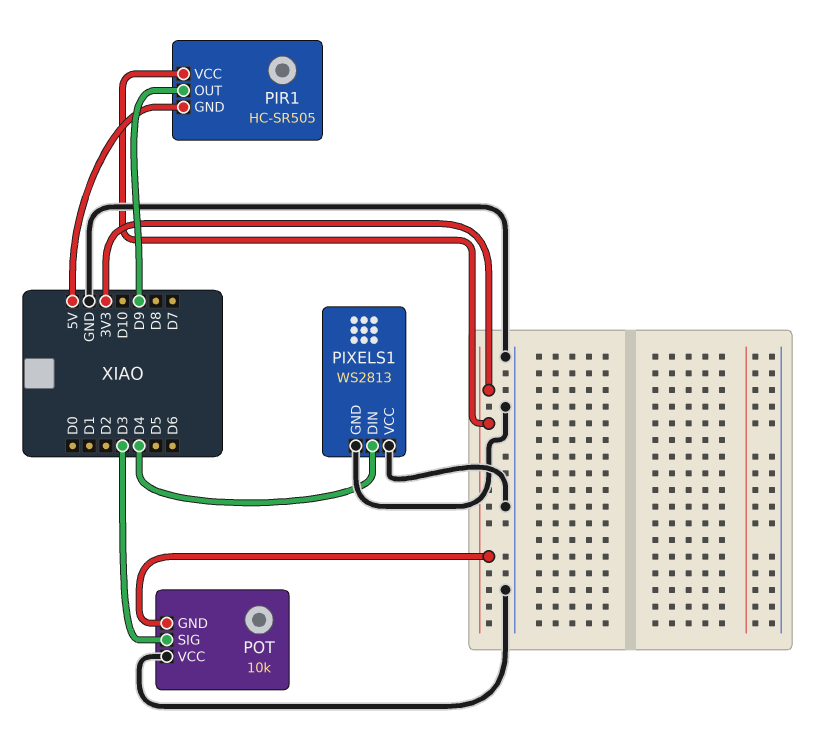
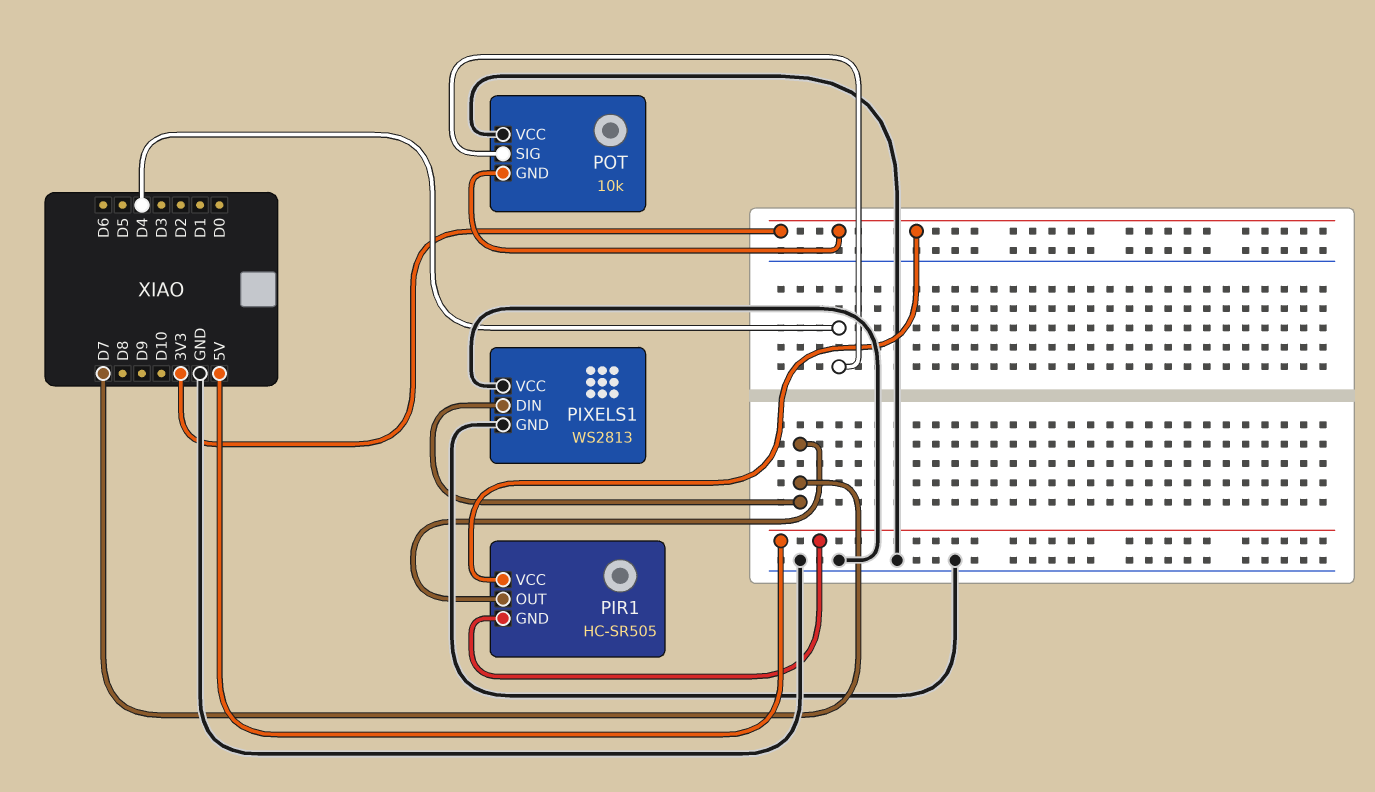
PIR1 pin OUT: D9 -> D7
PIXELS1 pin DIN: D4 -> D7
POT pin SIG: D3 -> D4

